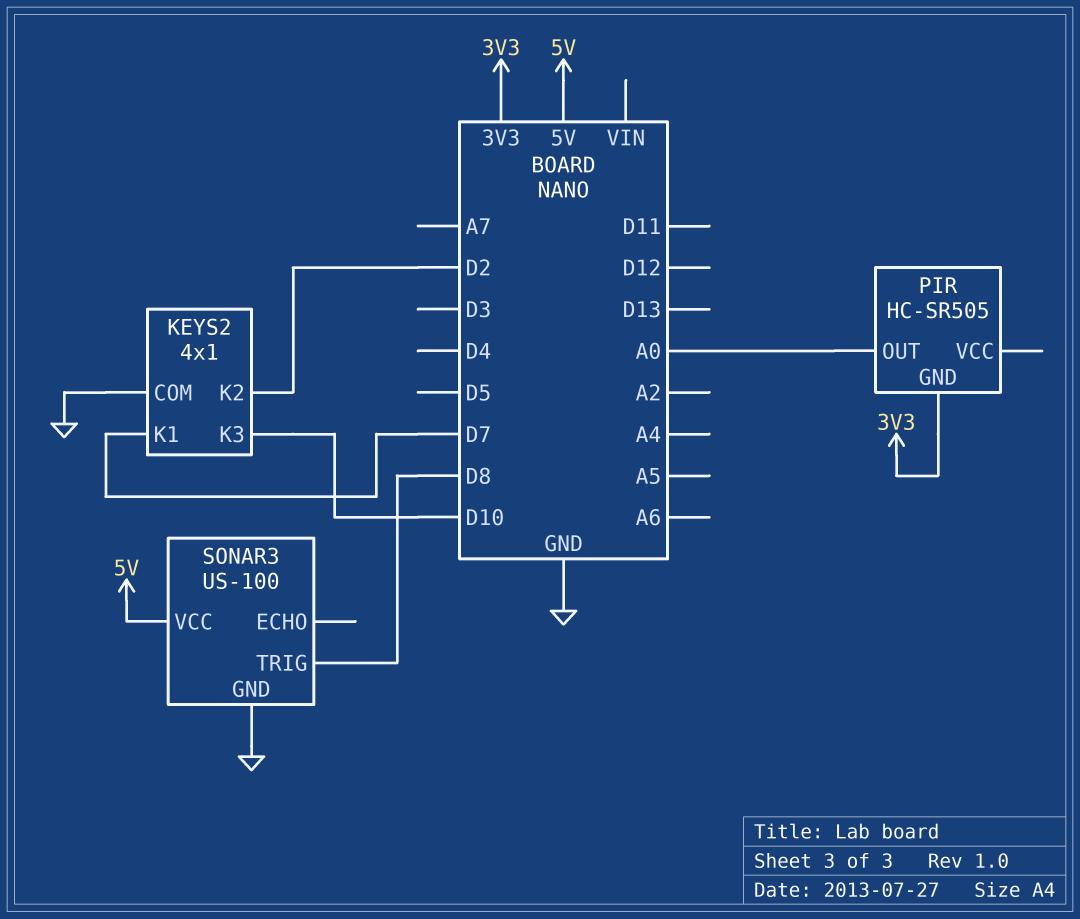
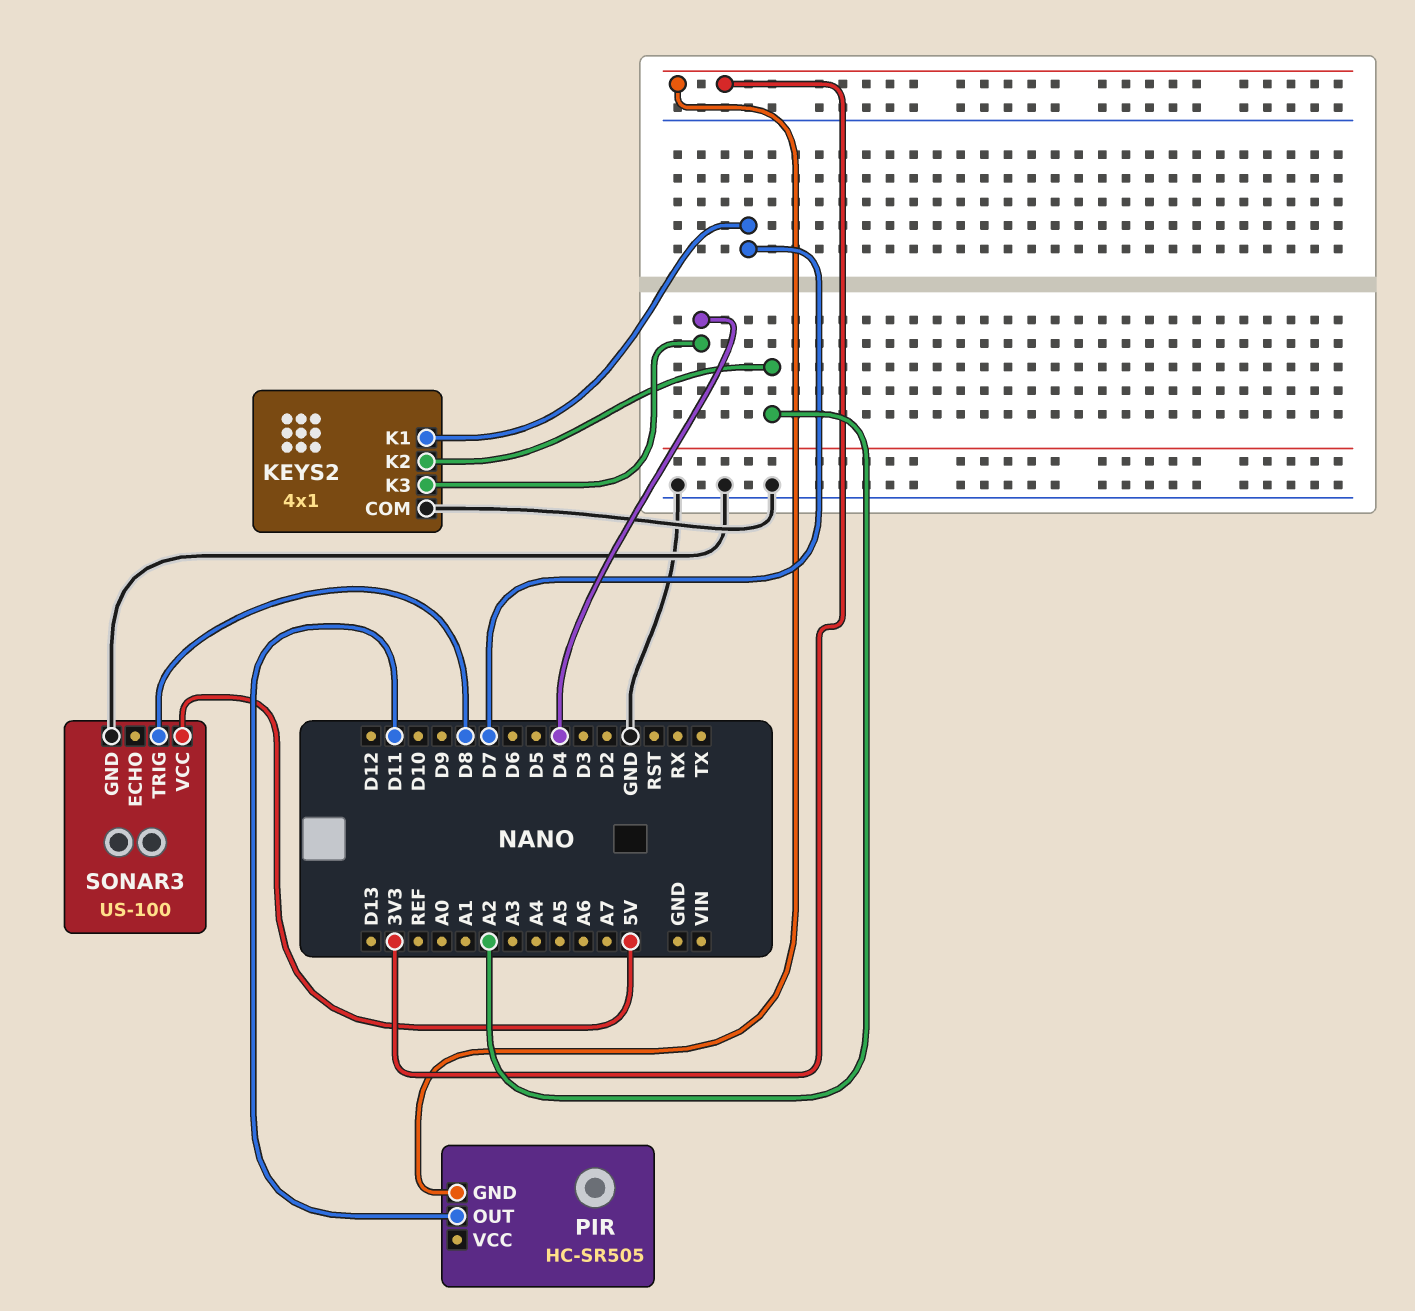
KEYS2 pin K2: D2 -> A2
KEYS2 pin K3: D10 -> D4
PIR pin OUT: A0 -> D11

